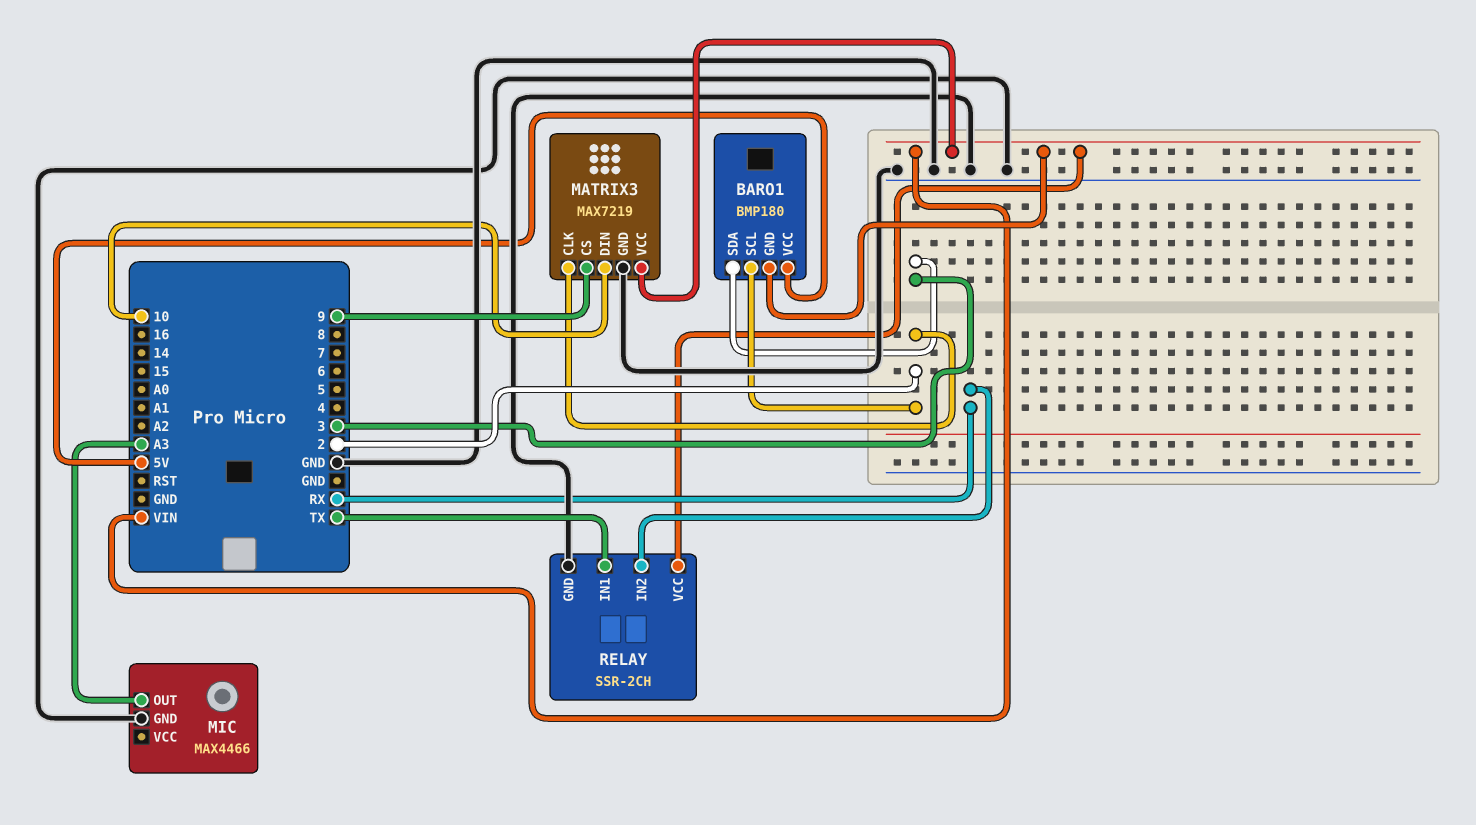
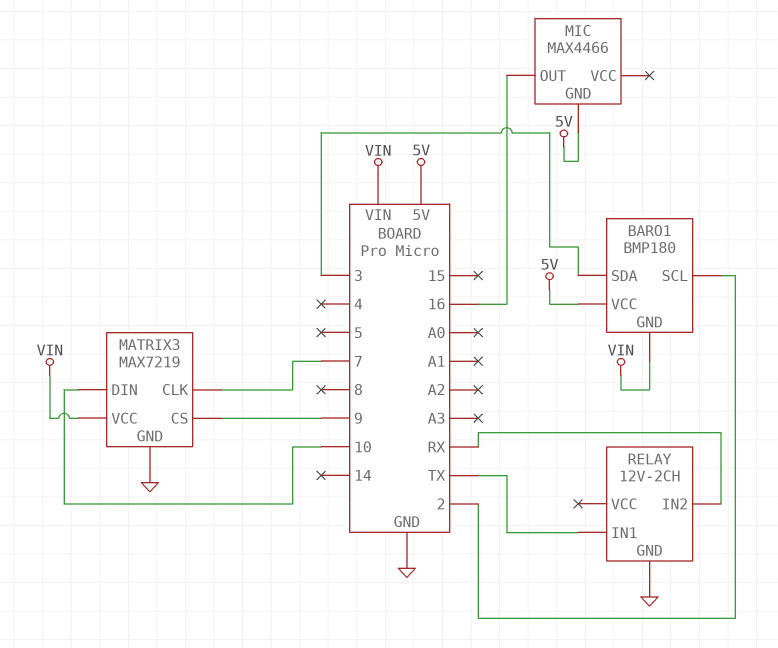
MATRIX3 pin CLK: 2 -> 7
MIC pin GND: GND -> 5V
MIC pin OUT: A3 -> 16
RELAY: SSR-2CH -> 12V-2CH
RELAY pin VCC: VIN -> none

